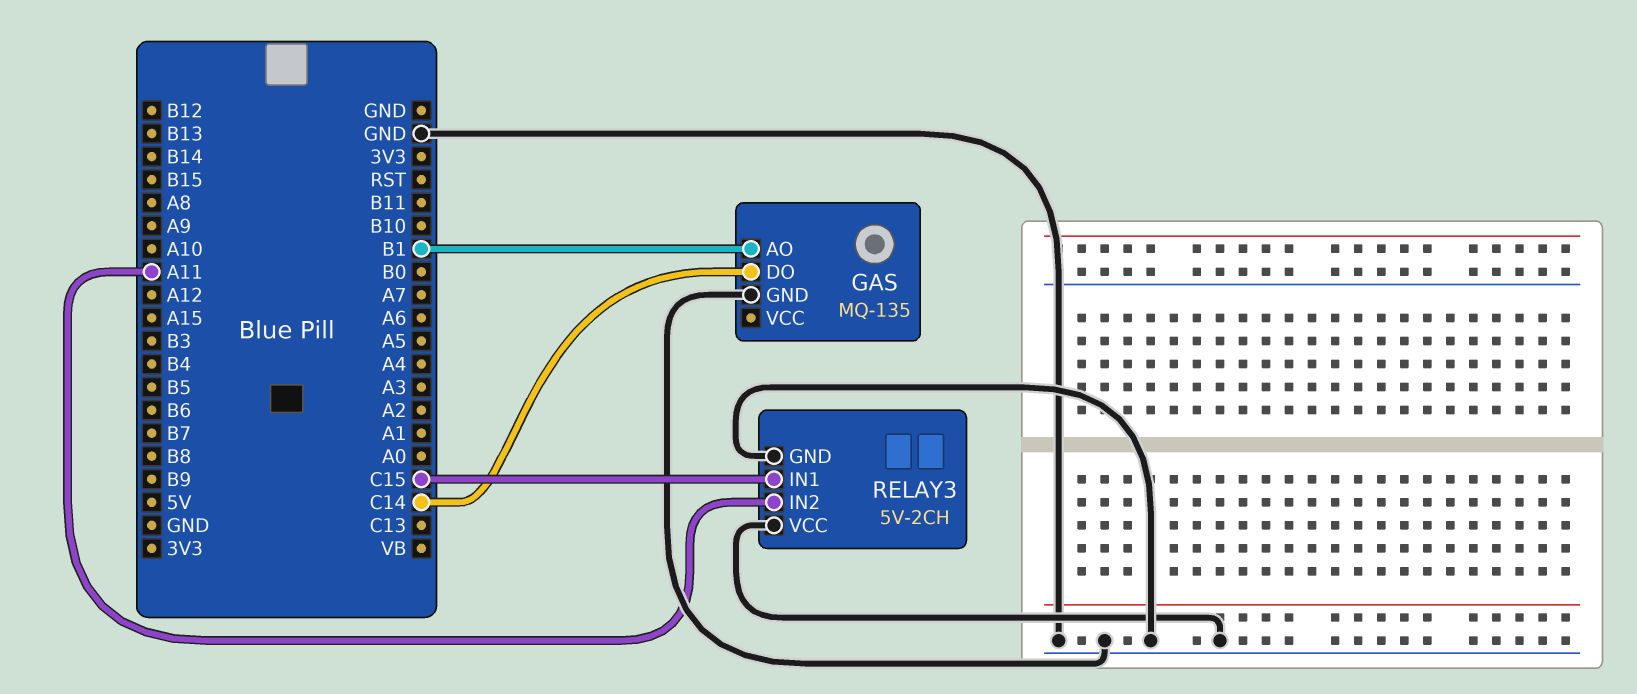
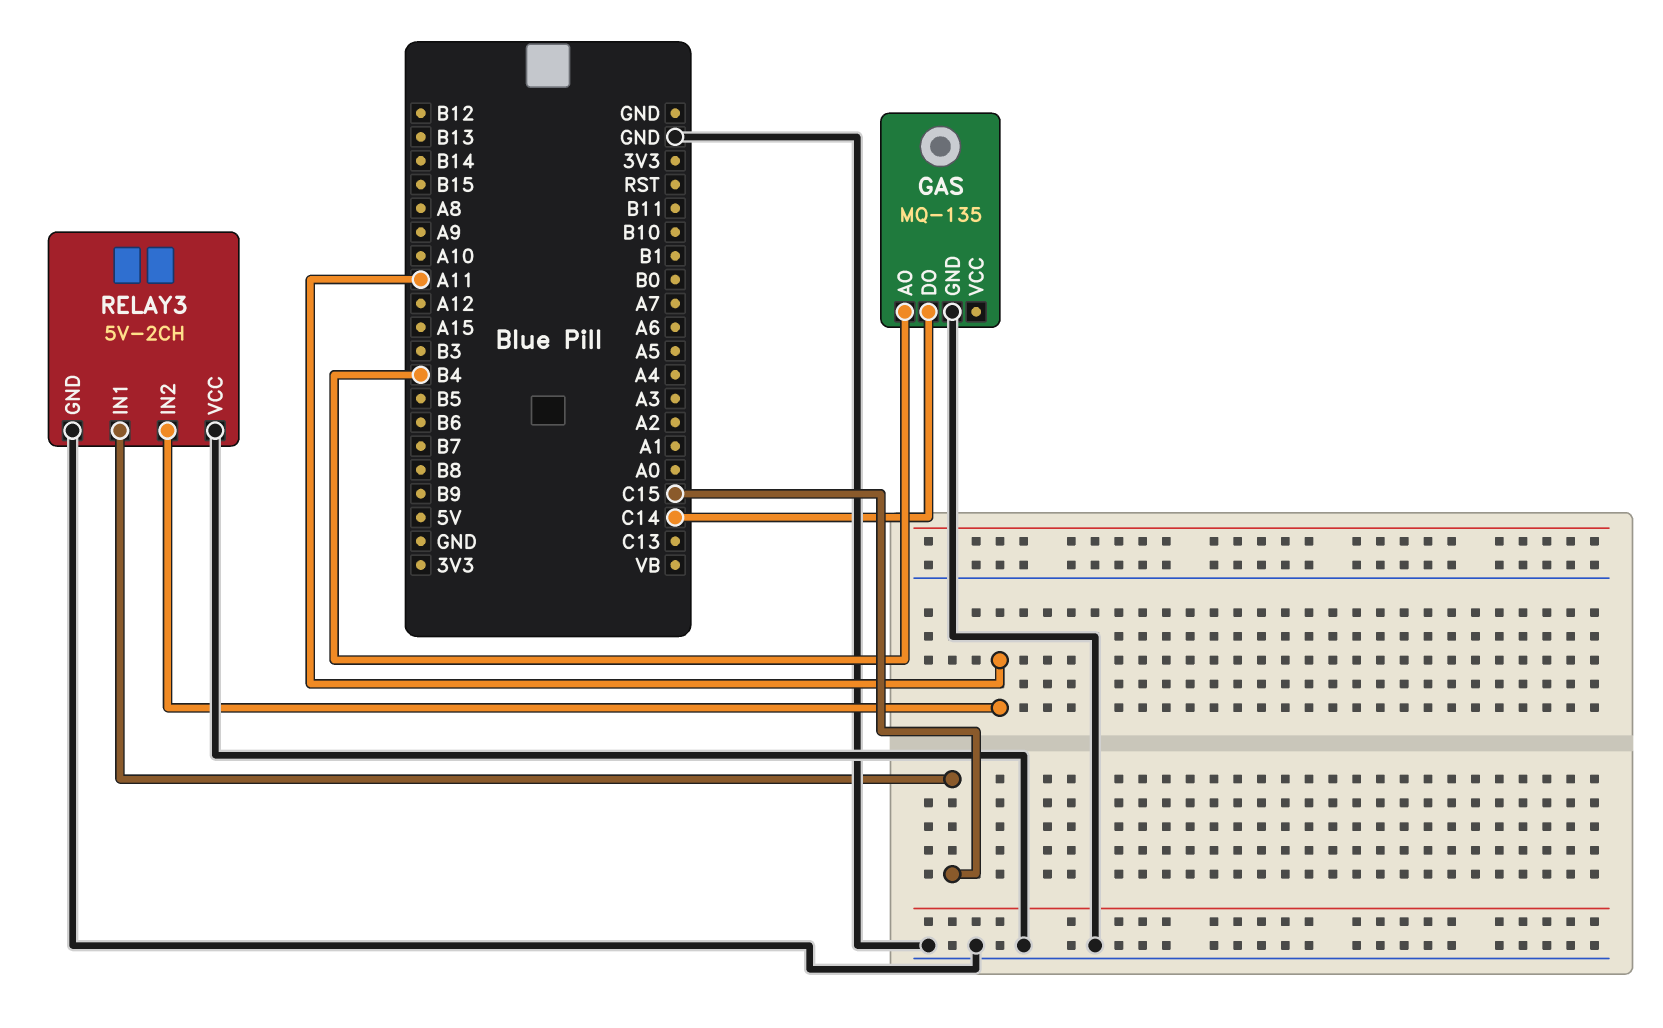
GAS pin AO: B1 -> B4

